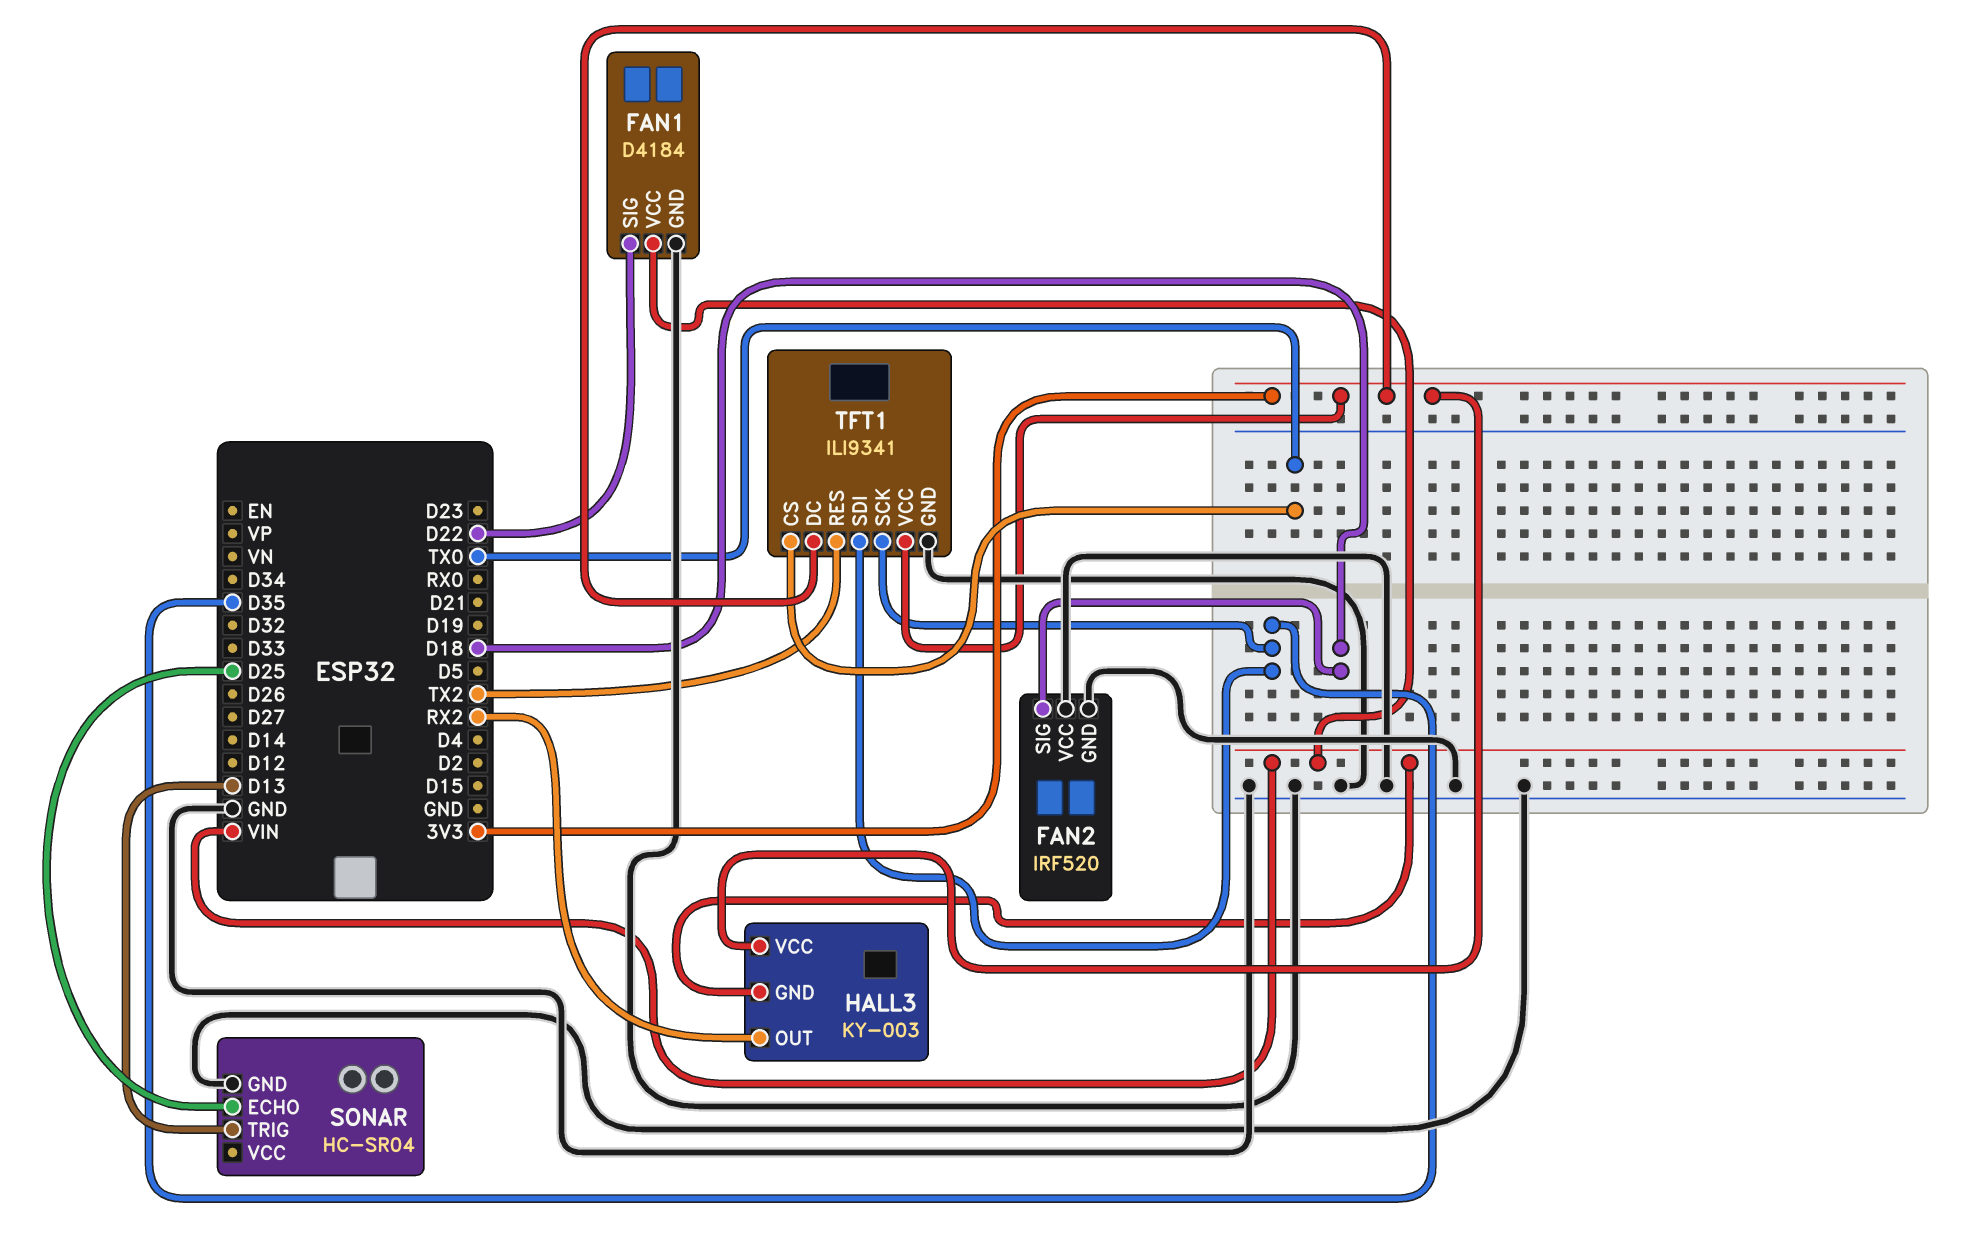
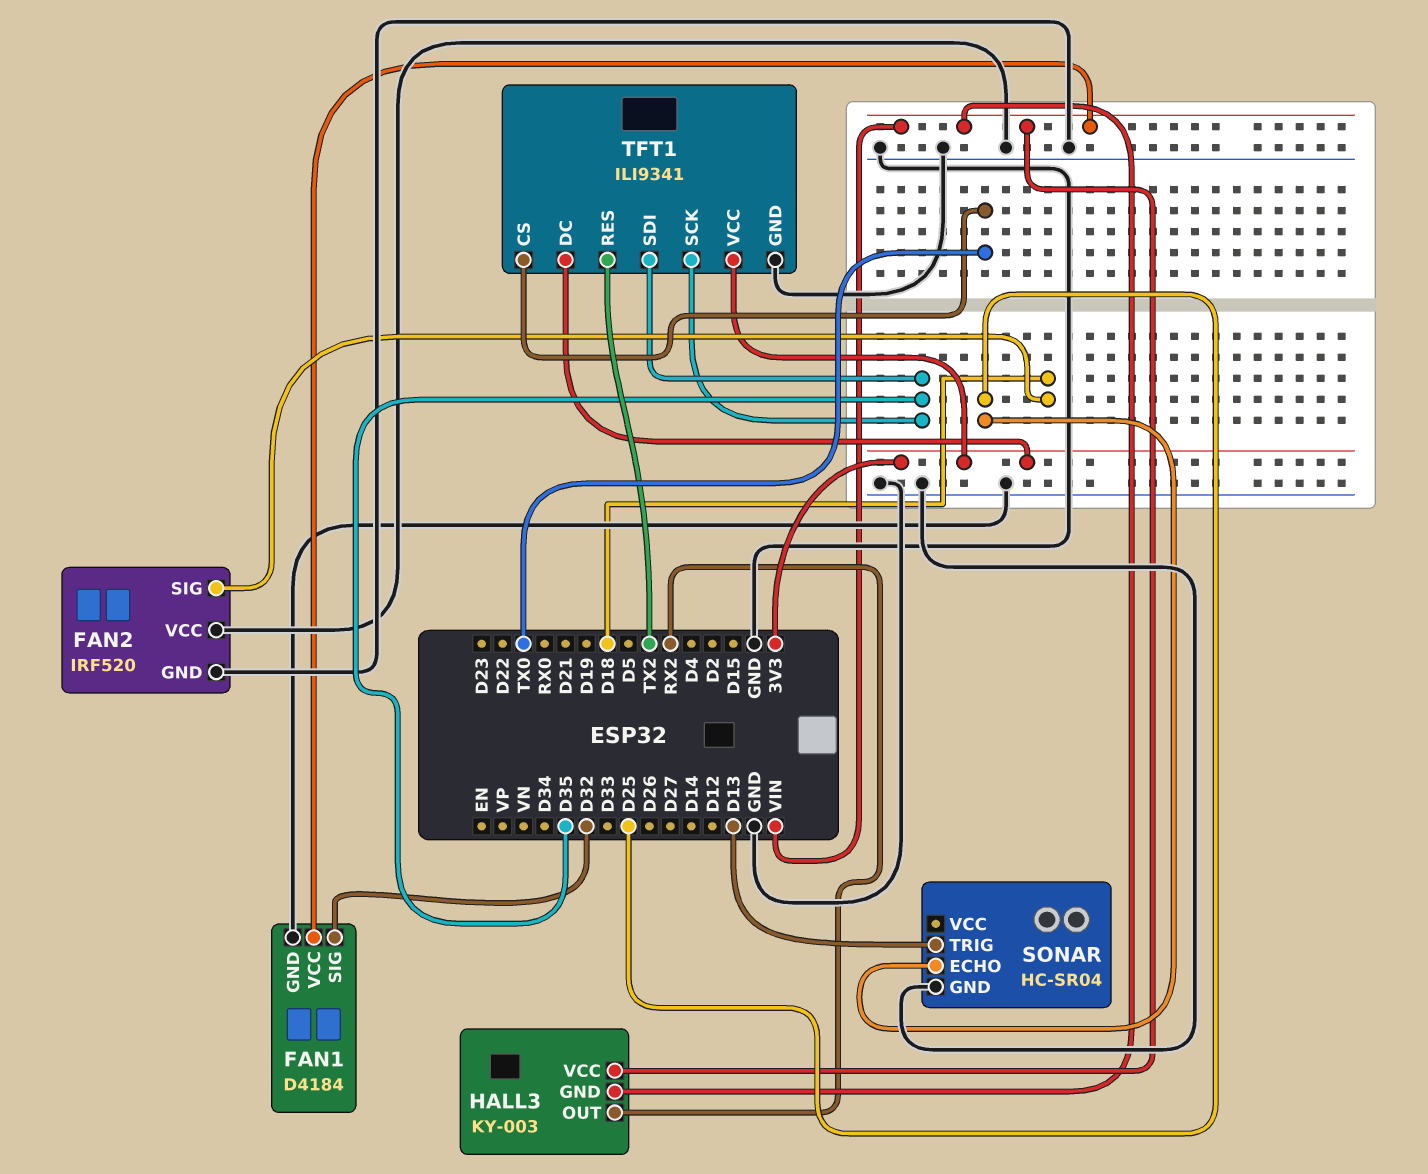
FAN1 pin SIG: D22 -> D32
HALL3 pin VCC: 3V3 -> VIN

